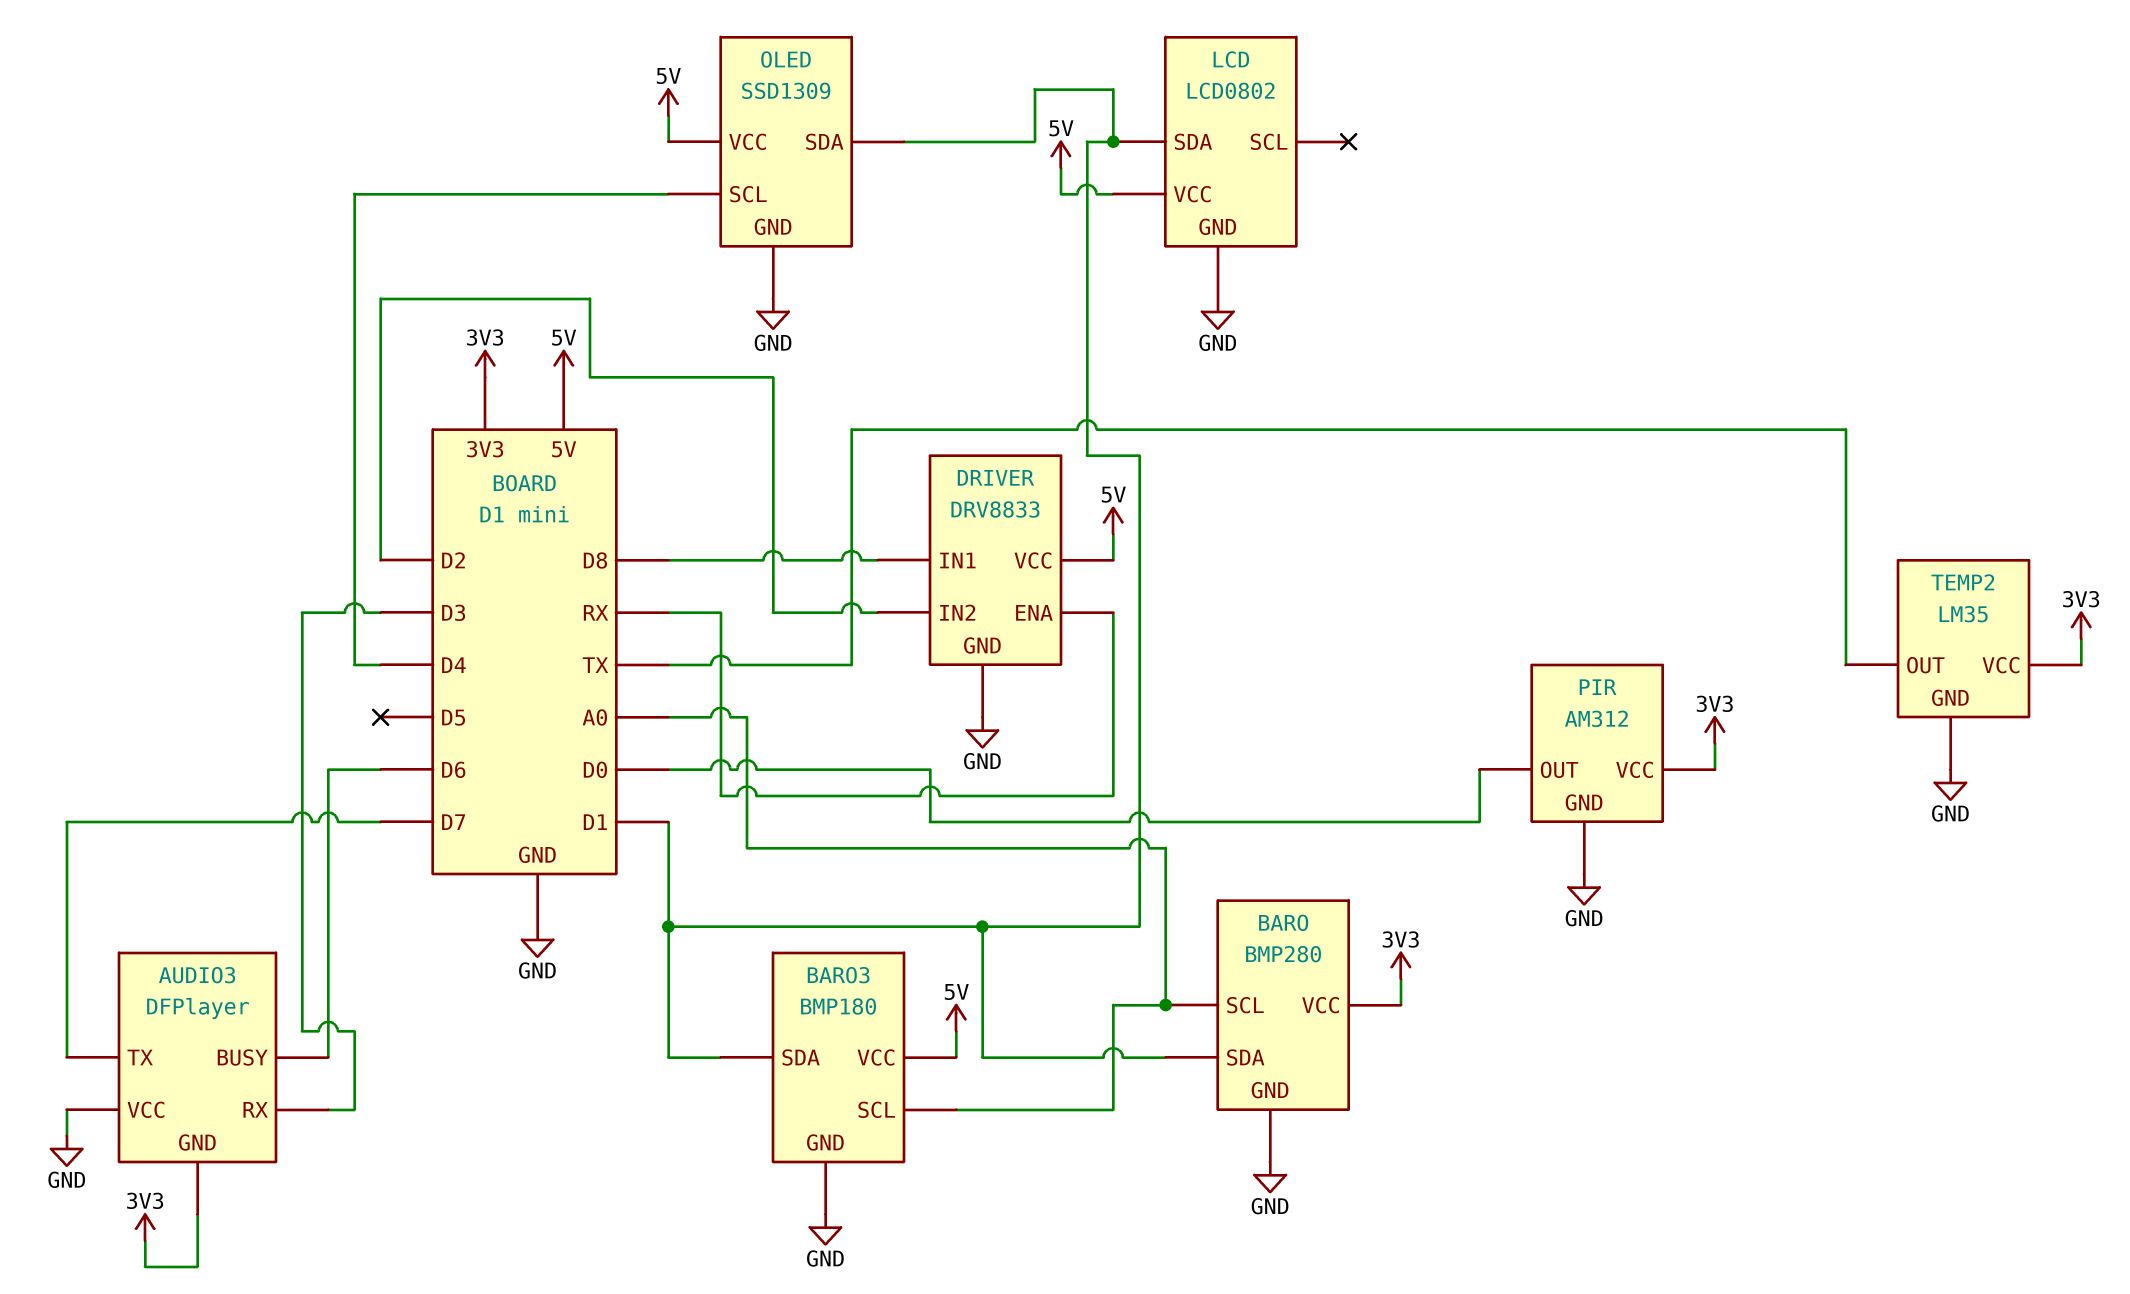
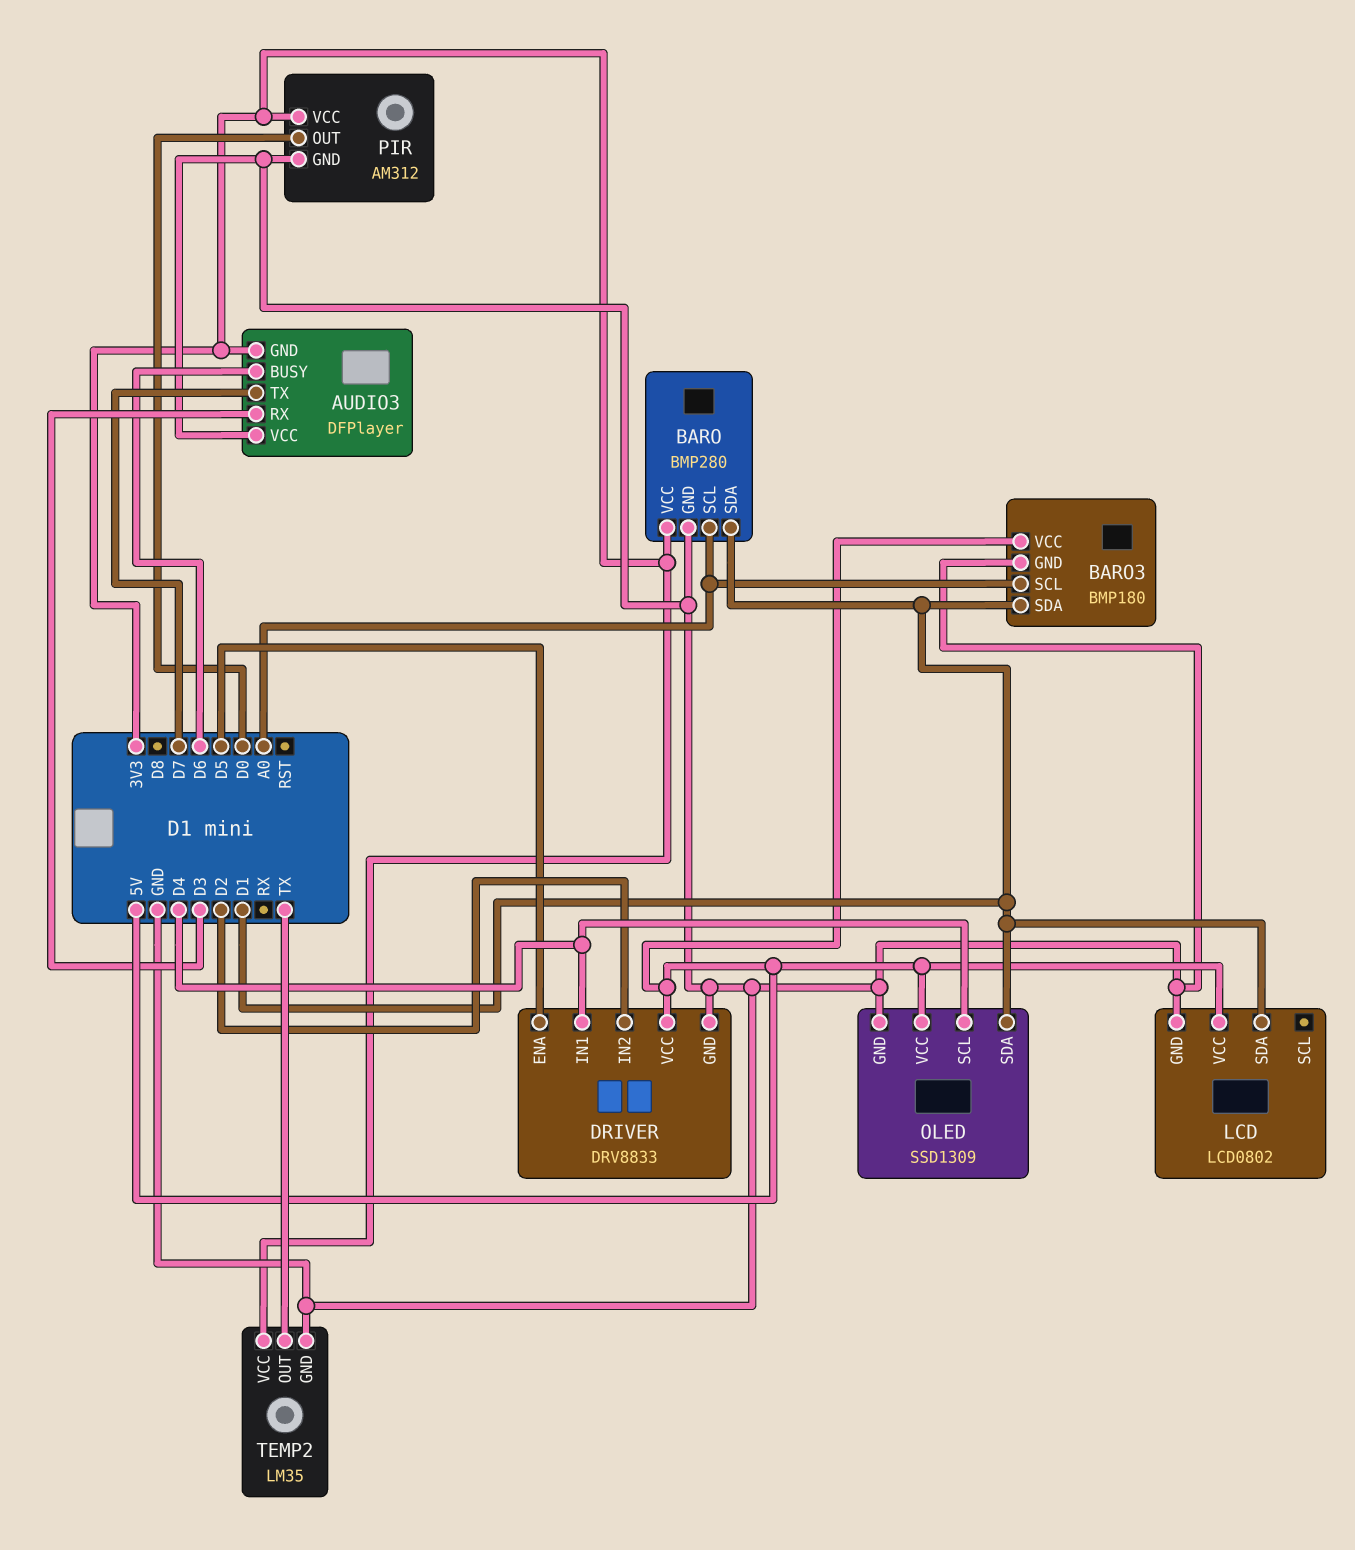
DRIVER pin ENA: RX -> D5
DRIVER pin IN1: D8 -> D4

